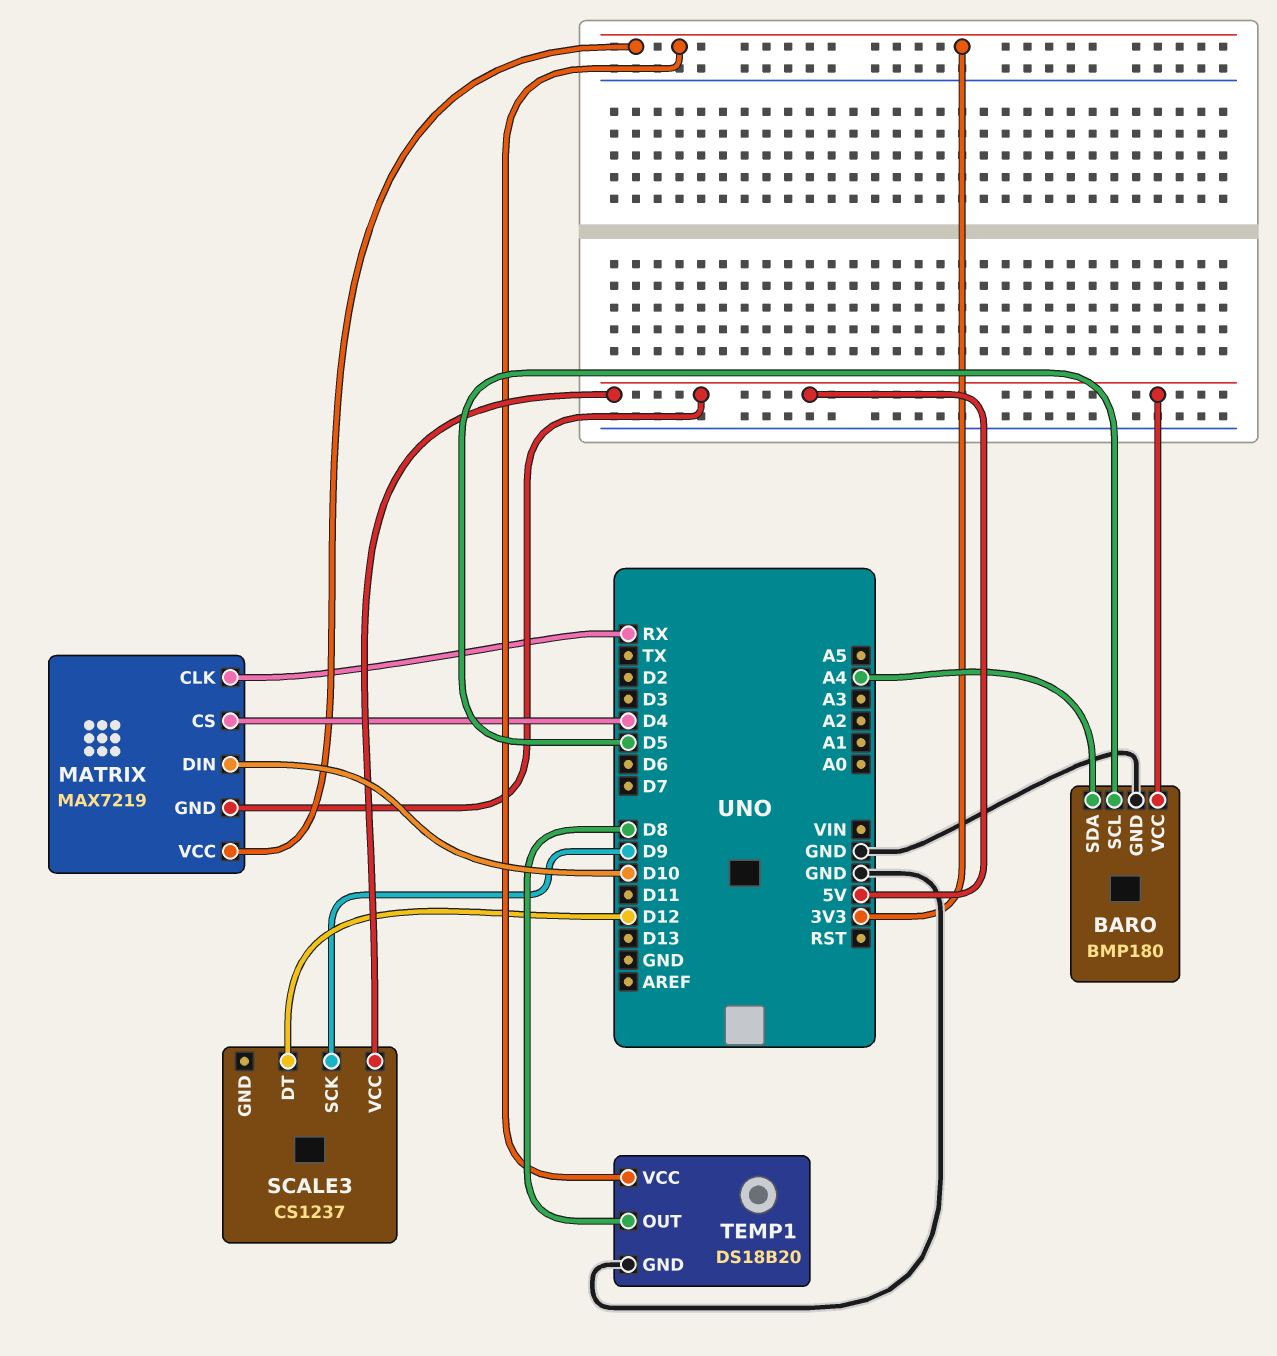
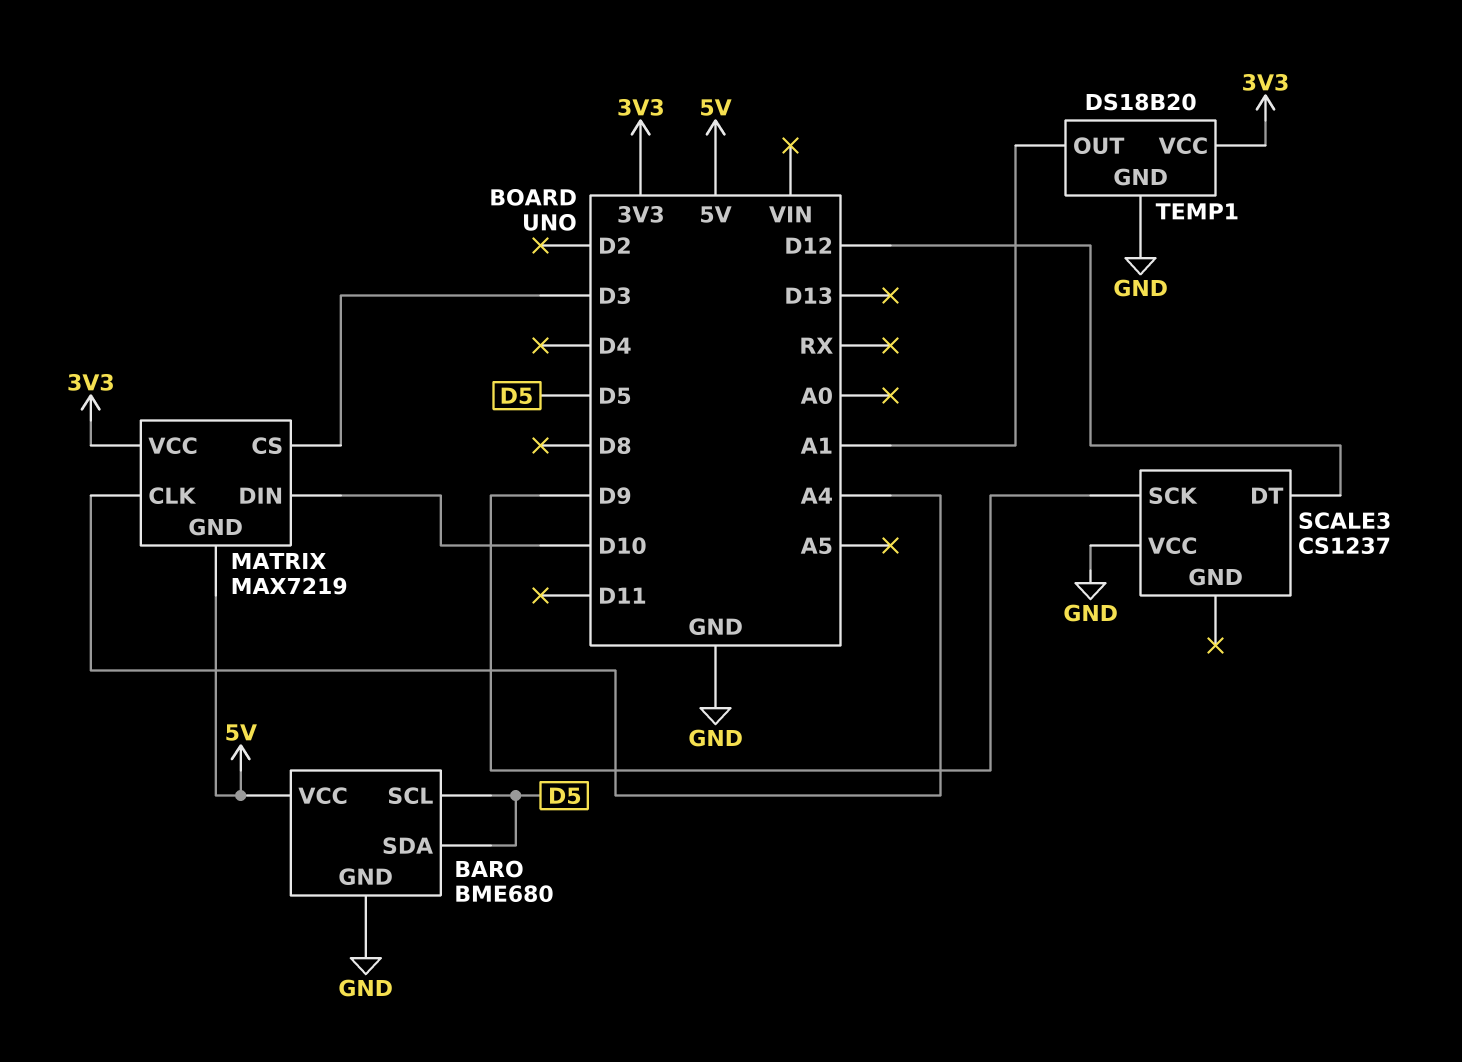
BARO: BMP180 -> BME680
BARO pin SDA: A4 -> D5
MATRIX pin CLK: RX -> A4
MATRIX pin CS: D4 -> D3
SCALE3 pin VCC: 5V -> GND
TEMP1 pin OUT: D8 -> A1

